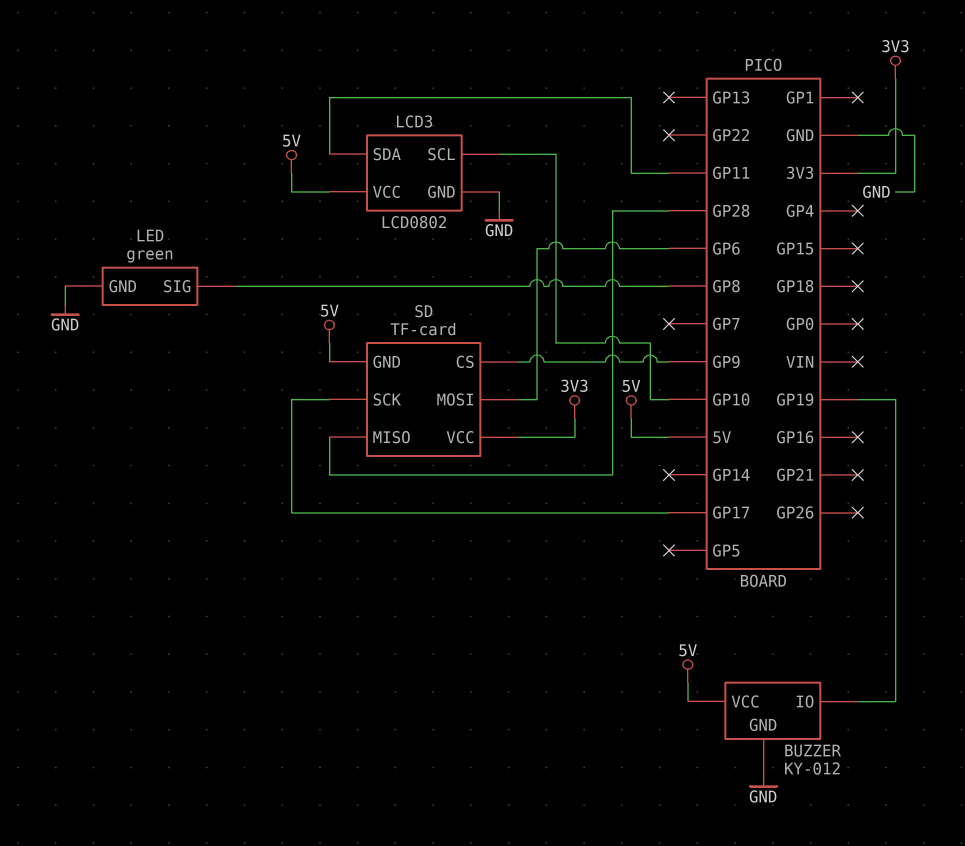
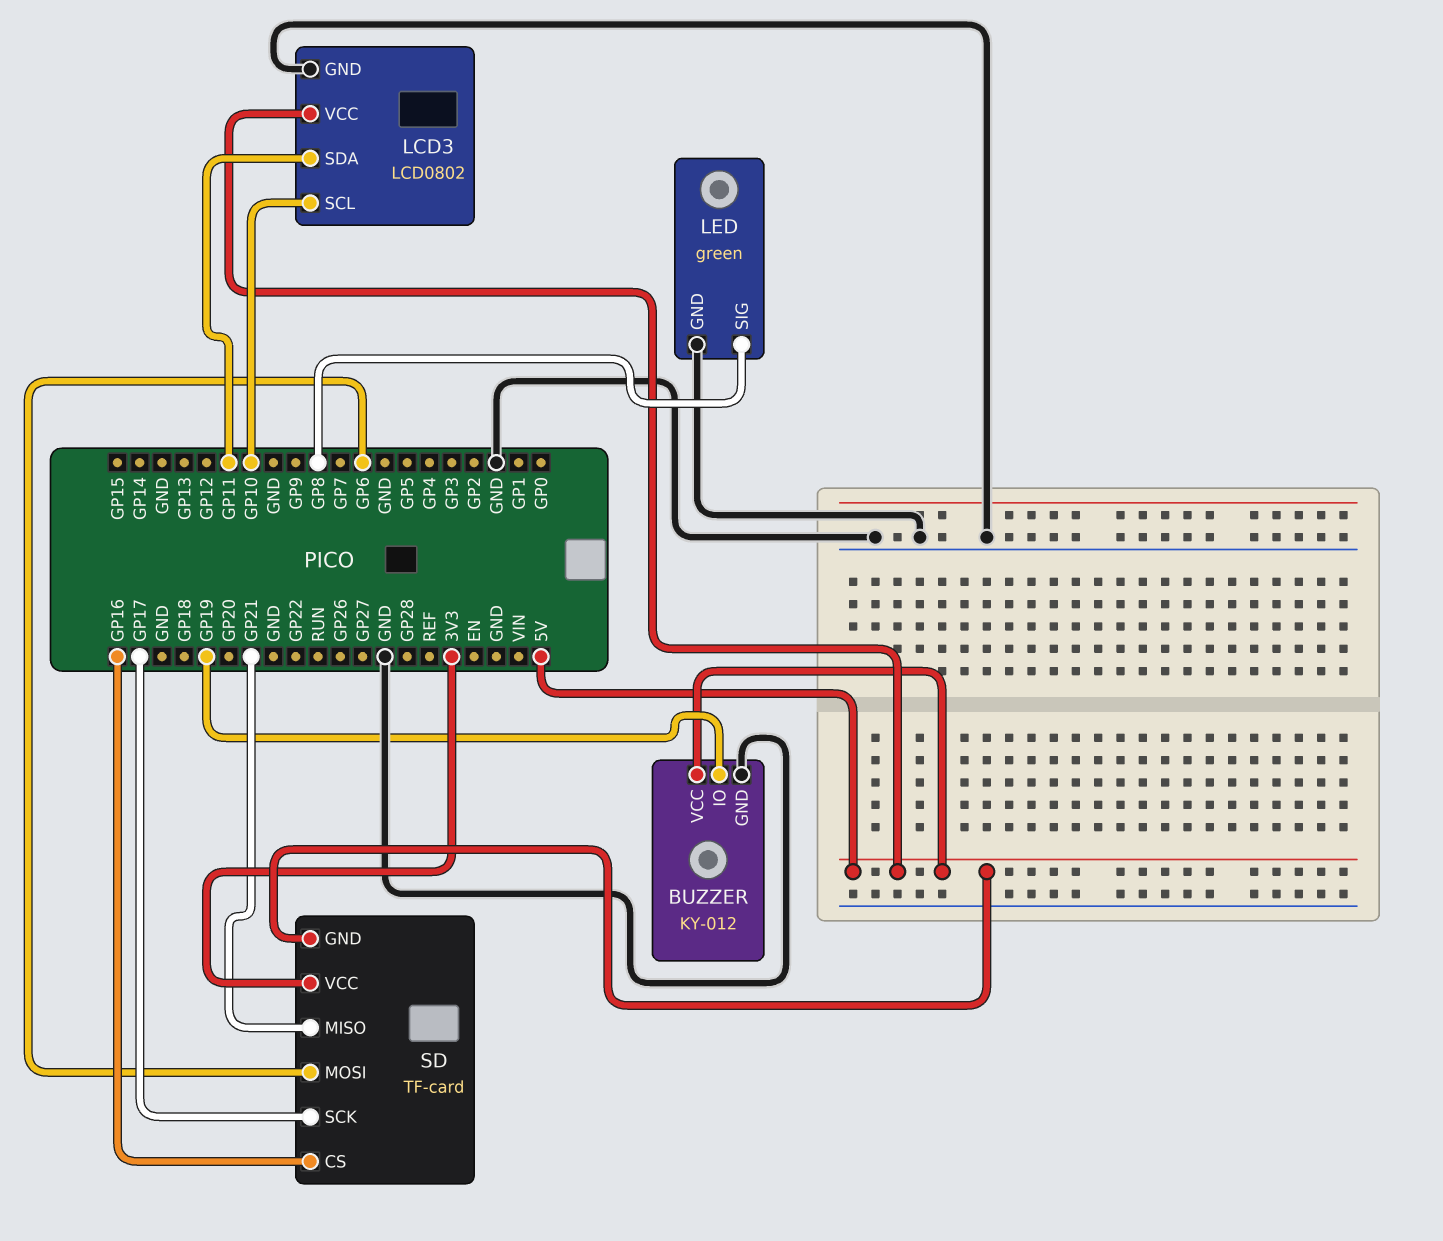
SD pin CS: GP9 -> GP16
SD pin MISO: GP28 -> GP21

